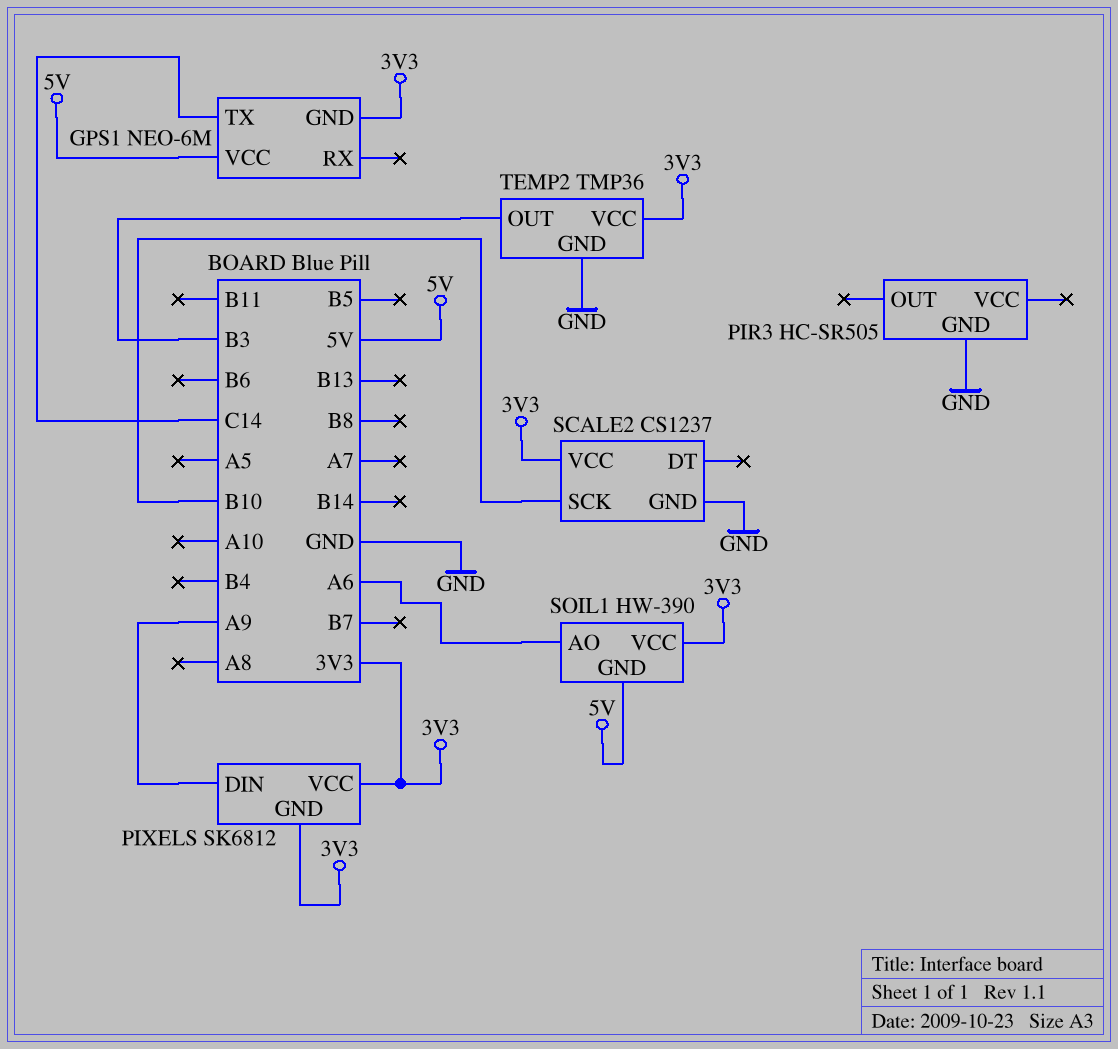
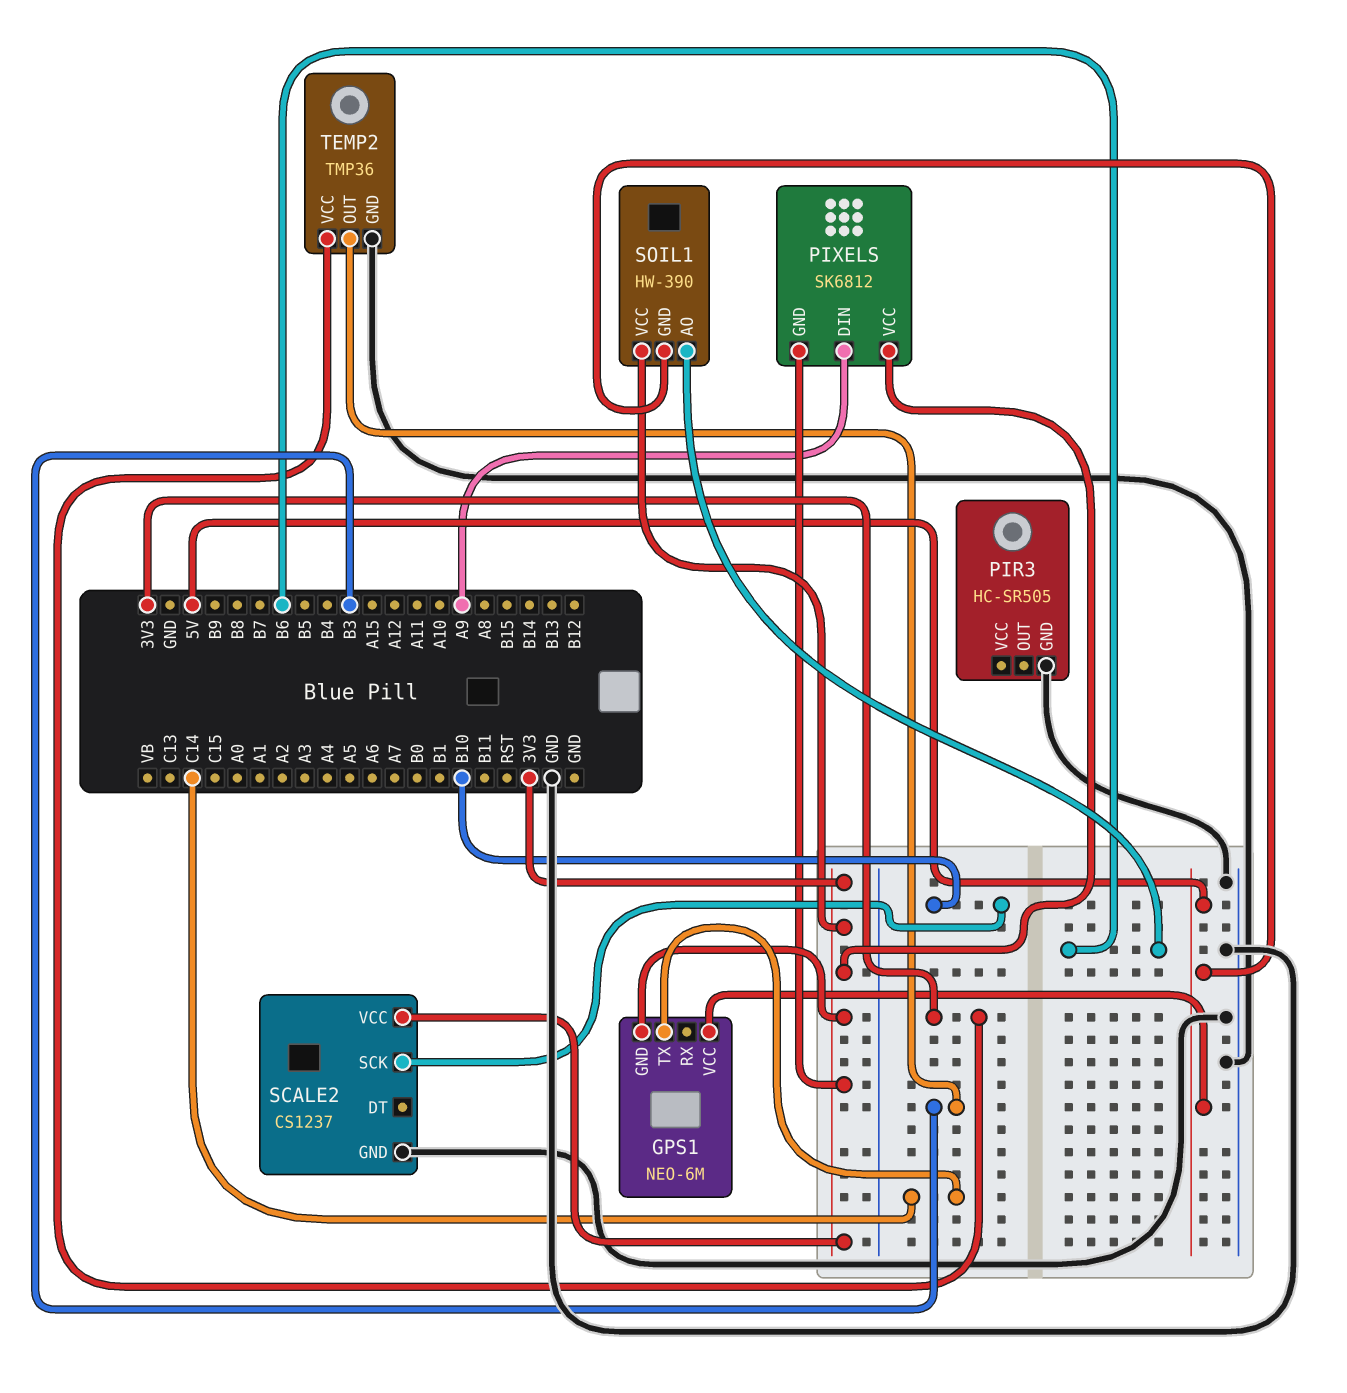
SOIL1 pin AO: A6 -> B6

